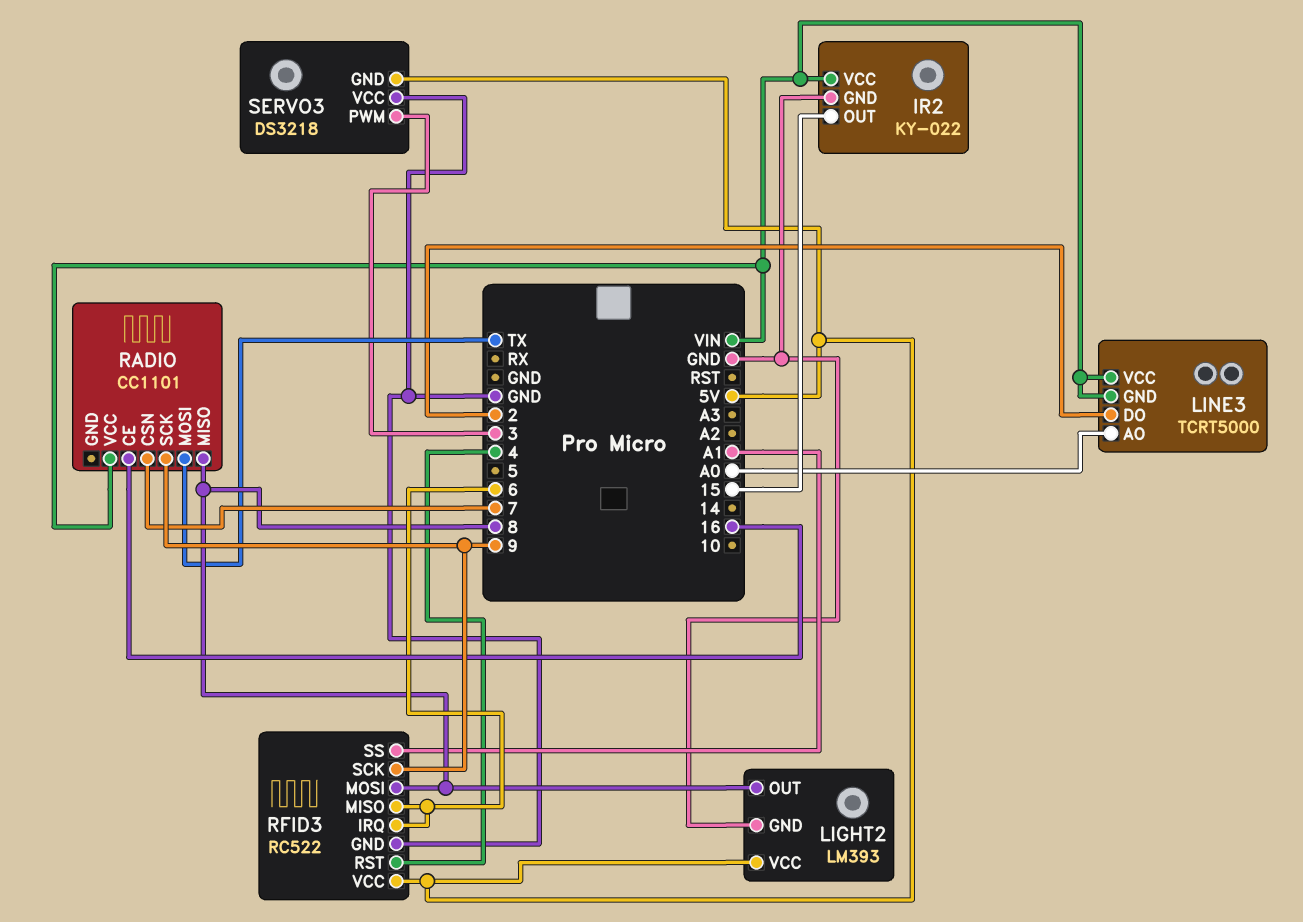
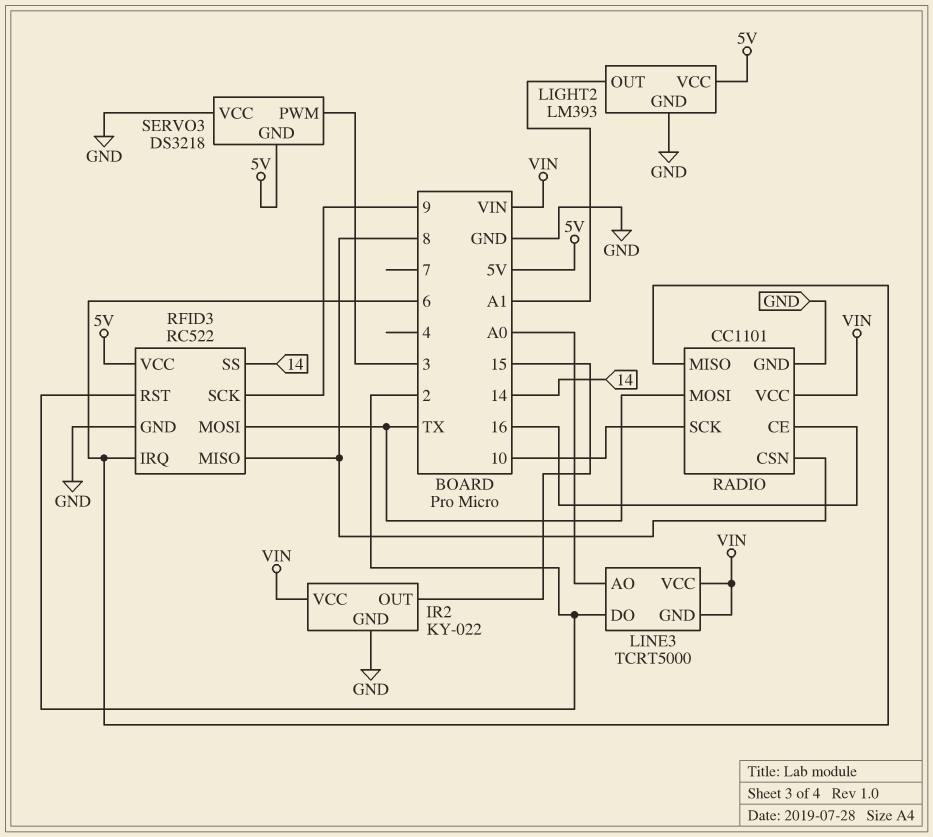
LIGHT2 pin OUT: 8 -> A1
RADIO pin CSN: 7 -> 8
RADIO pin GND: none -> GND
RADIO pin MISO: 8 -> 6
RADIO pin SCK: 9 -> 10
RFID3 pin MISO: 6 -> 8
RFID3 pin MOSI: 8 -> TX
RFID3 pin RST: 4 -> 2
RFID3 pin SS: A1 -> 14

